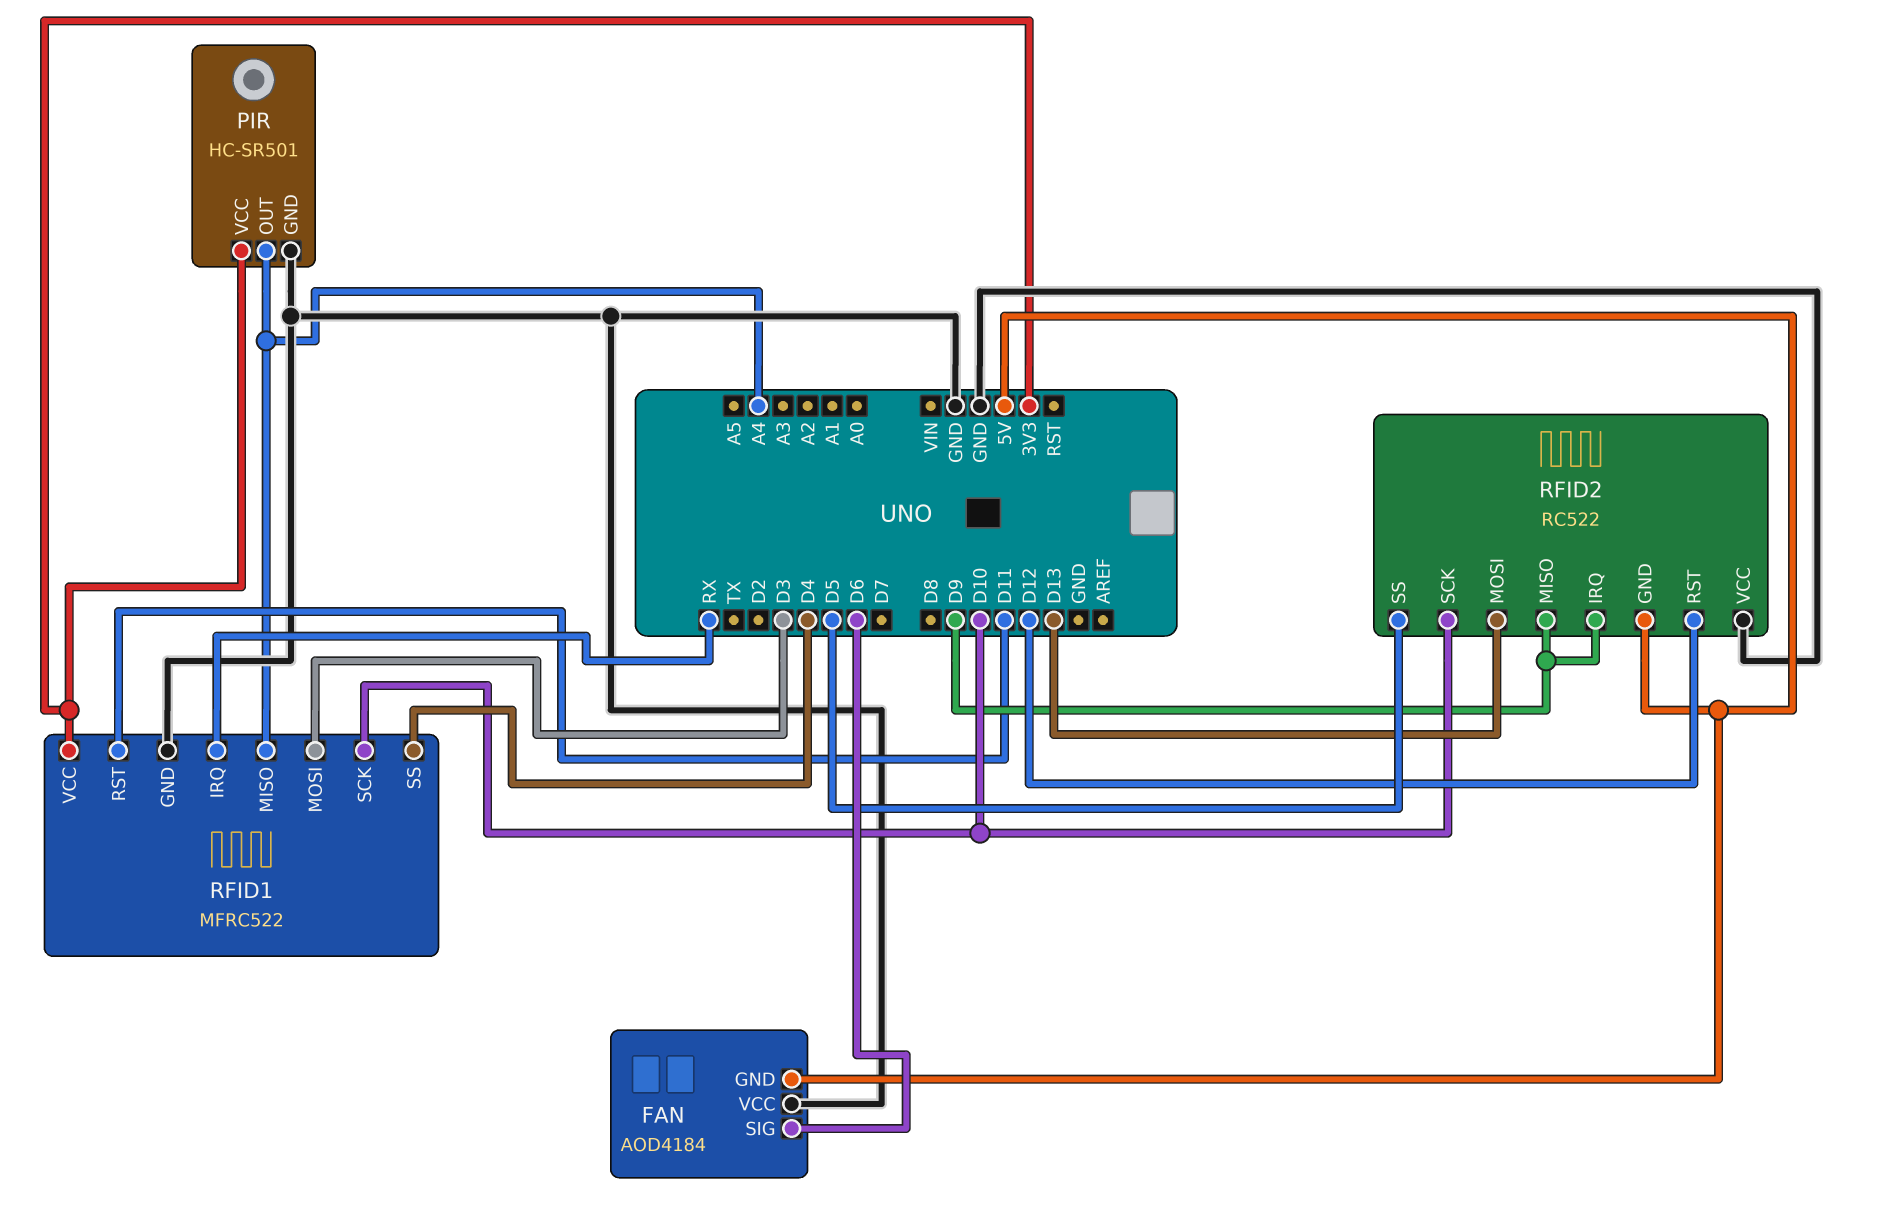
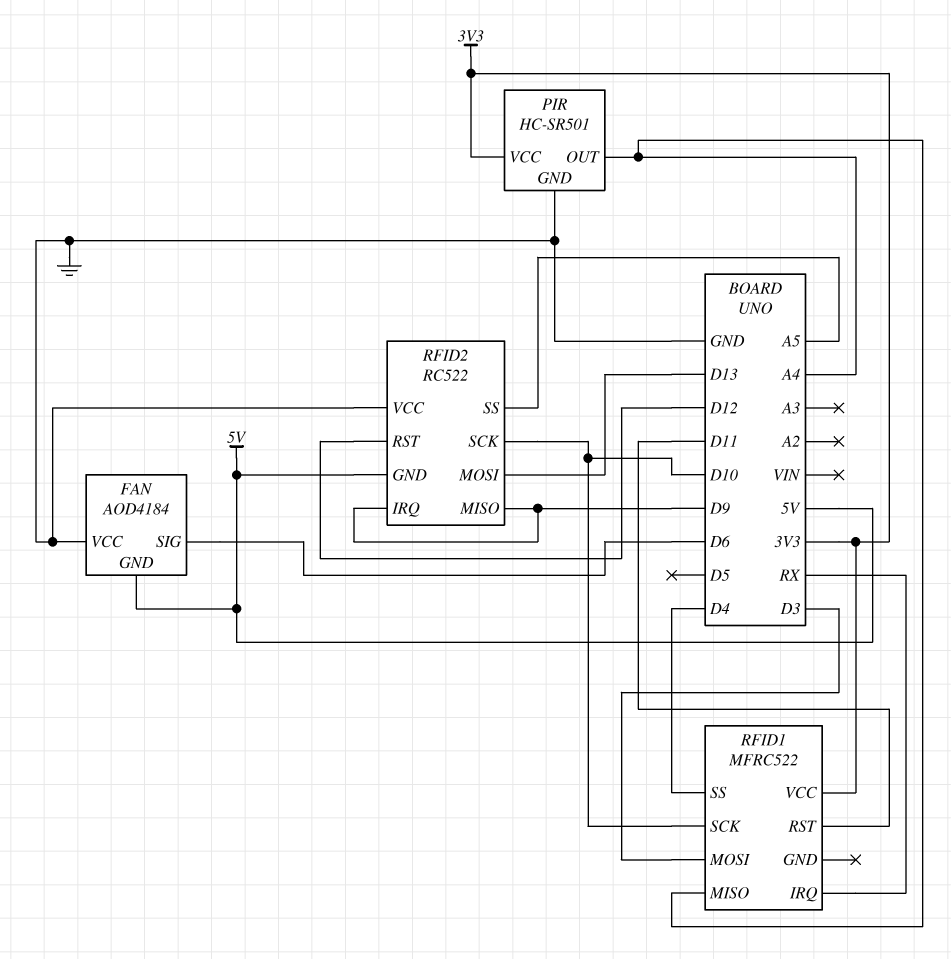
RFID1 pin GND: GND -> none
RFID2 pin SS: D5 -> A5

